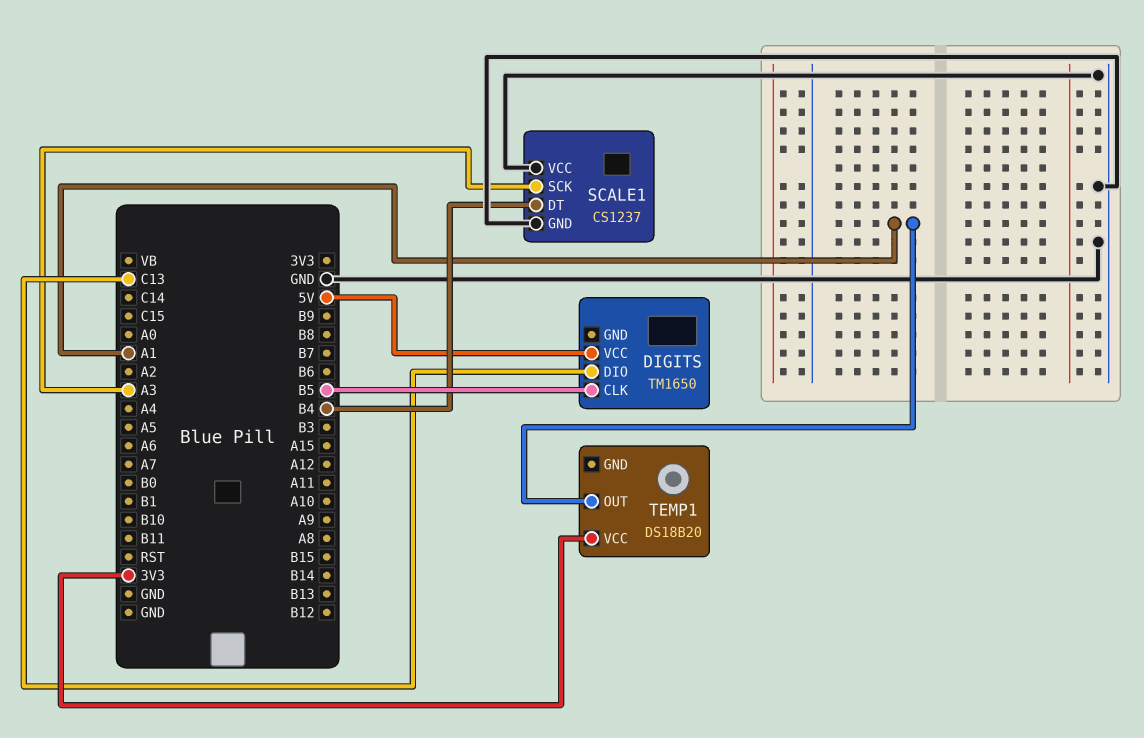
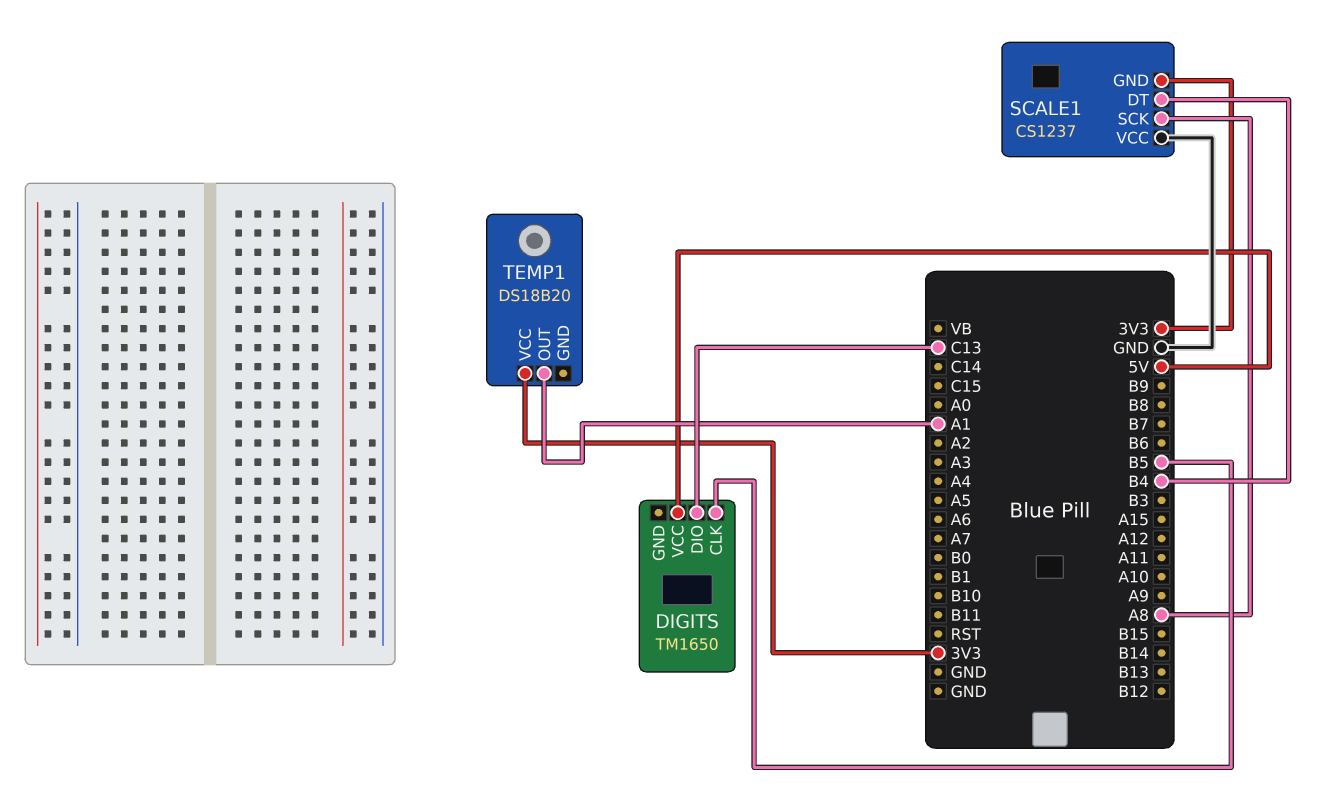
SCALE1 pin GND: GND -> 3V3
SCALE1 pin SCK: A3 -> A8

